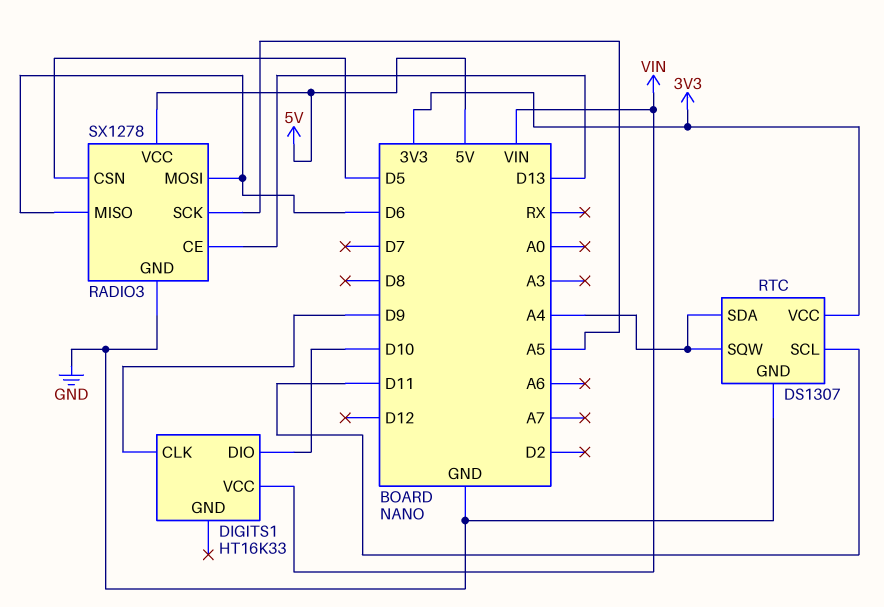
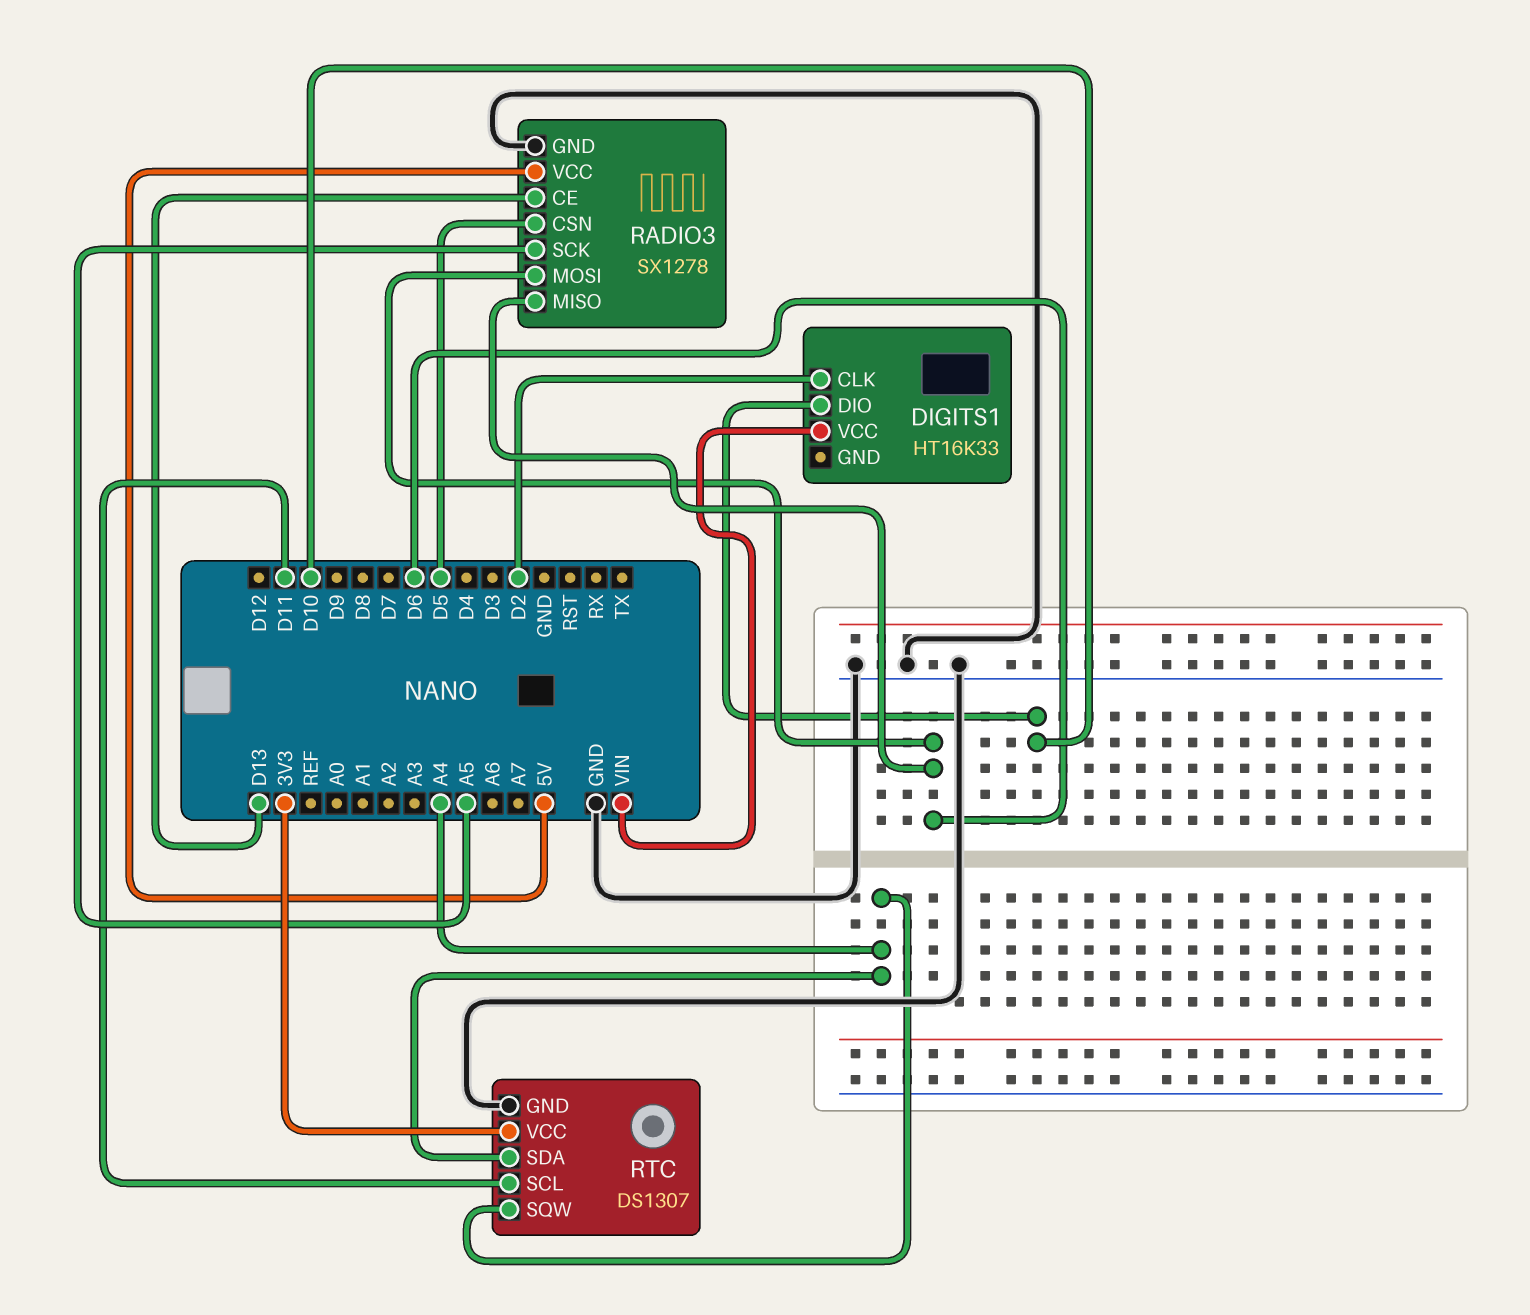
DIGITS1 pin CLK: D9 -> D2

